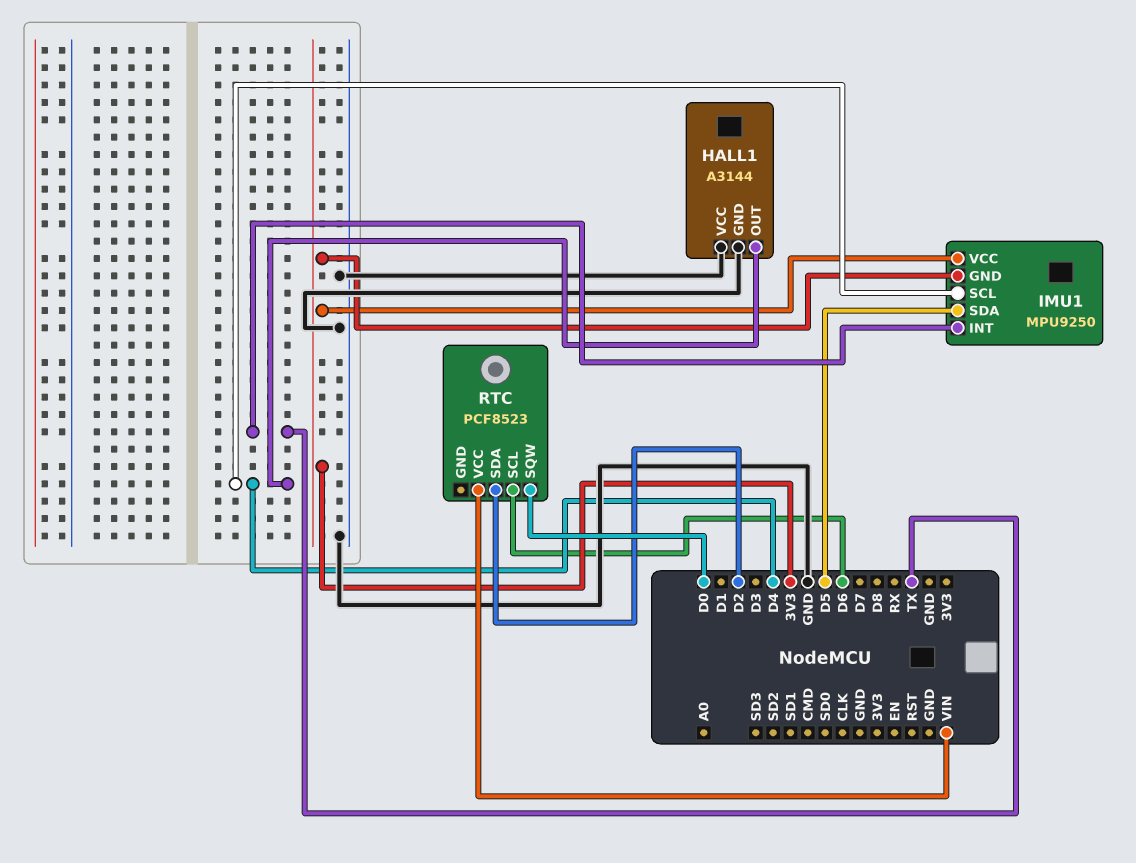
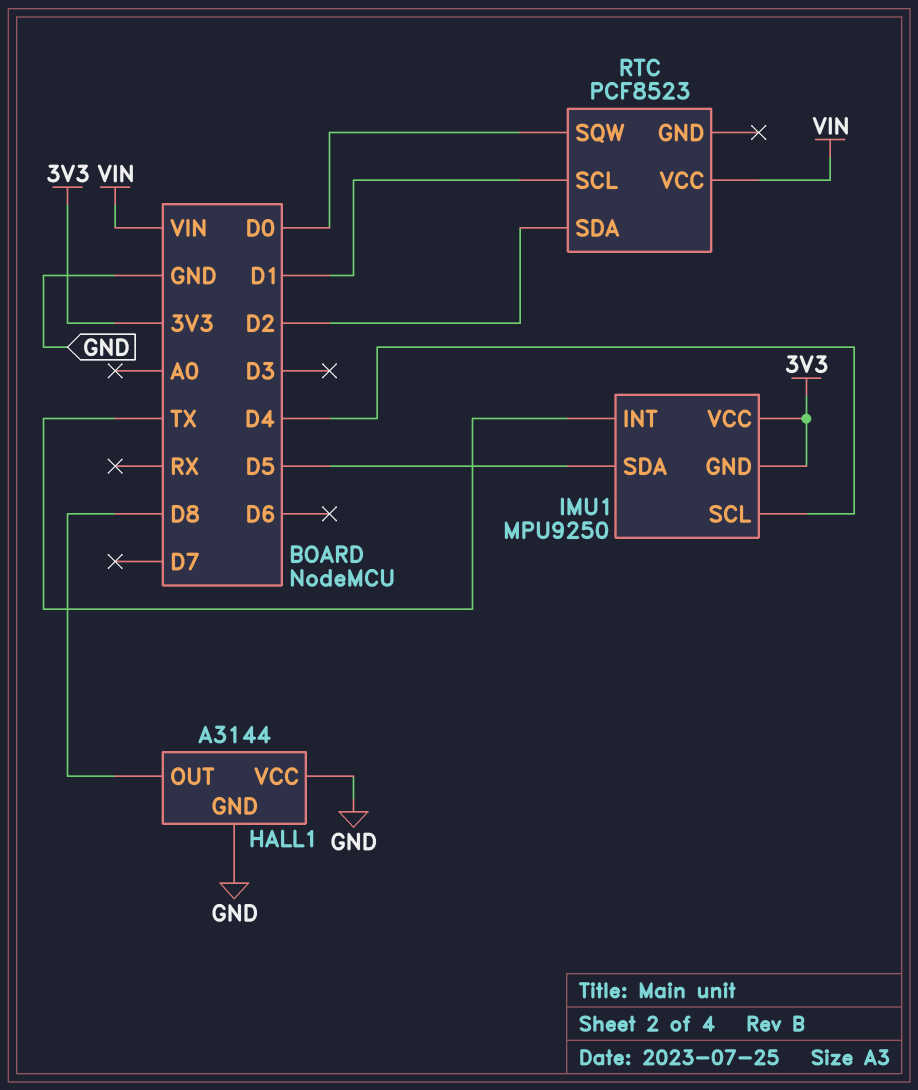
HALL1 pin OUT: D4 -> D8
RTC pin SCL: D6 -> D1

